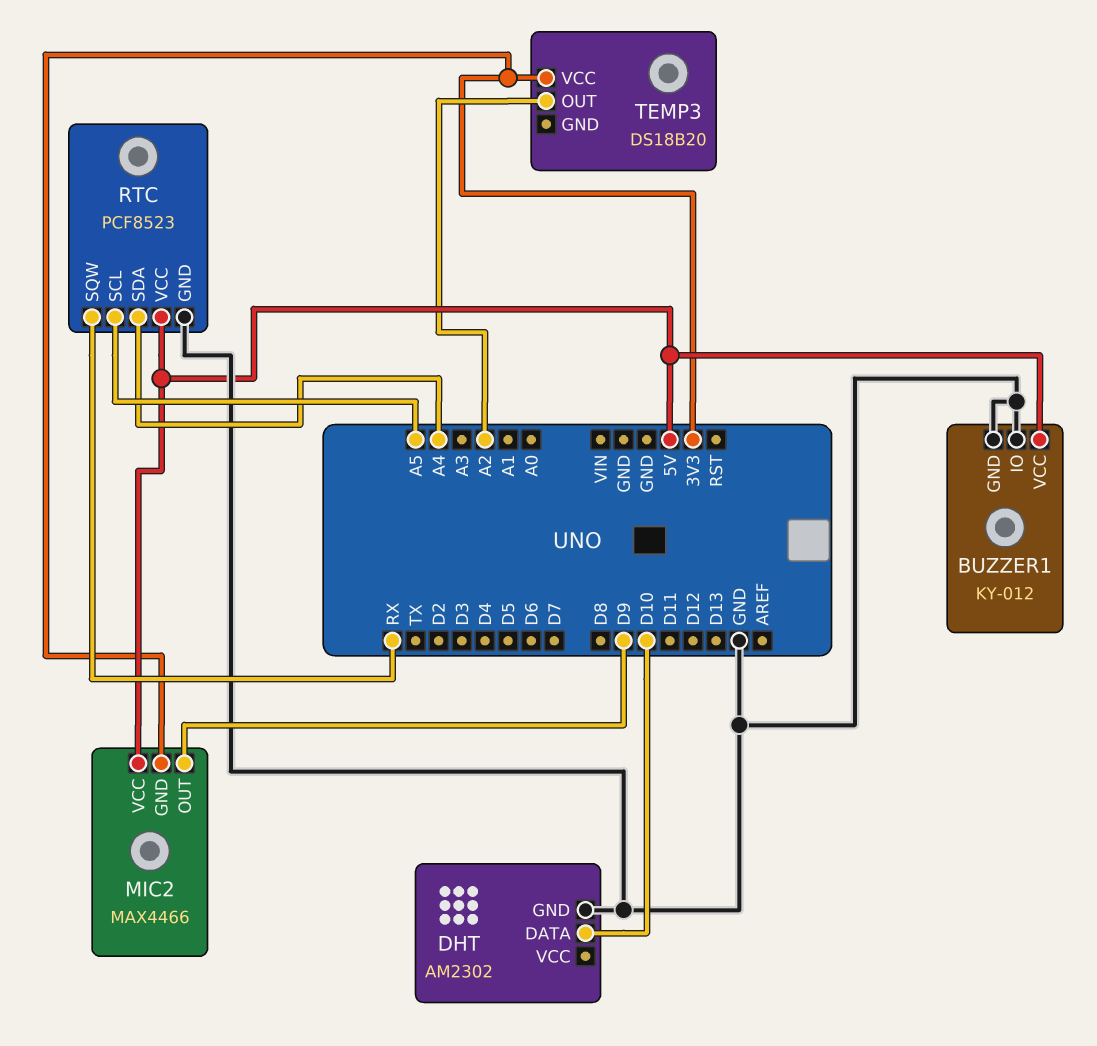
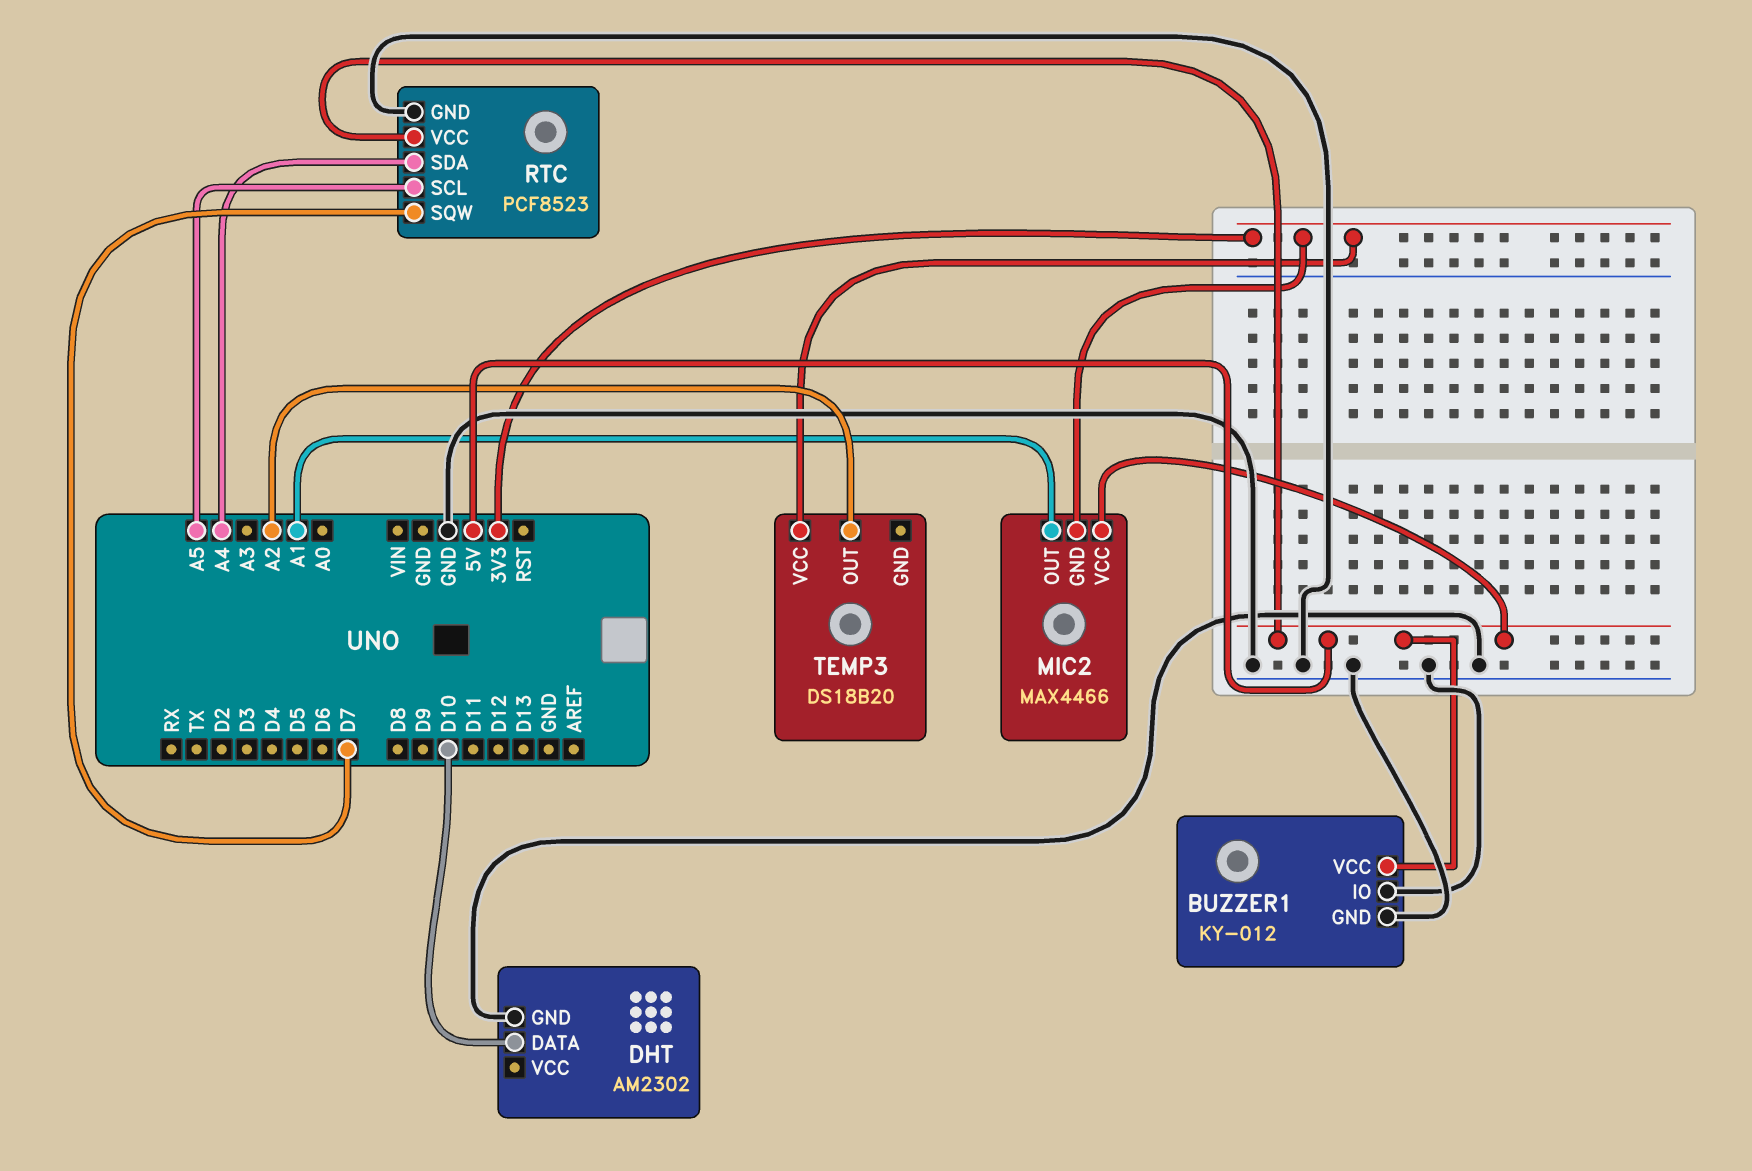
MIC2 pin OUT: D9 -> A1
RTC pin SQW: RX -> D7

